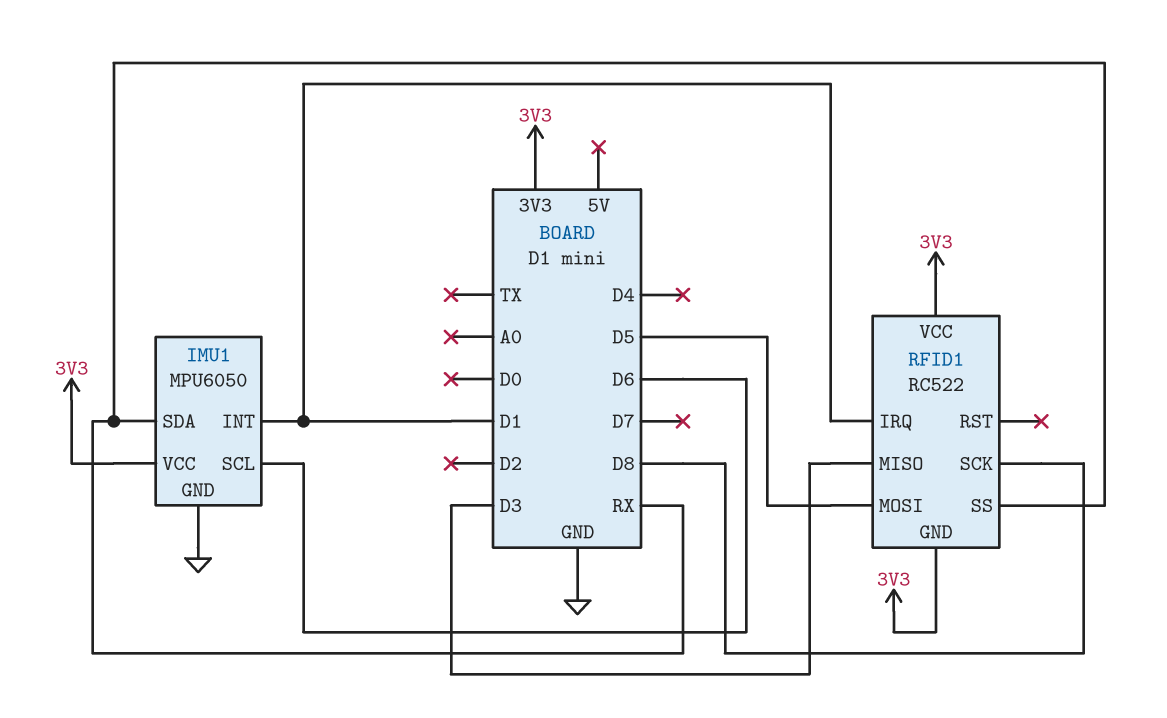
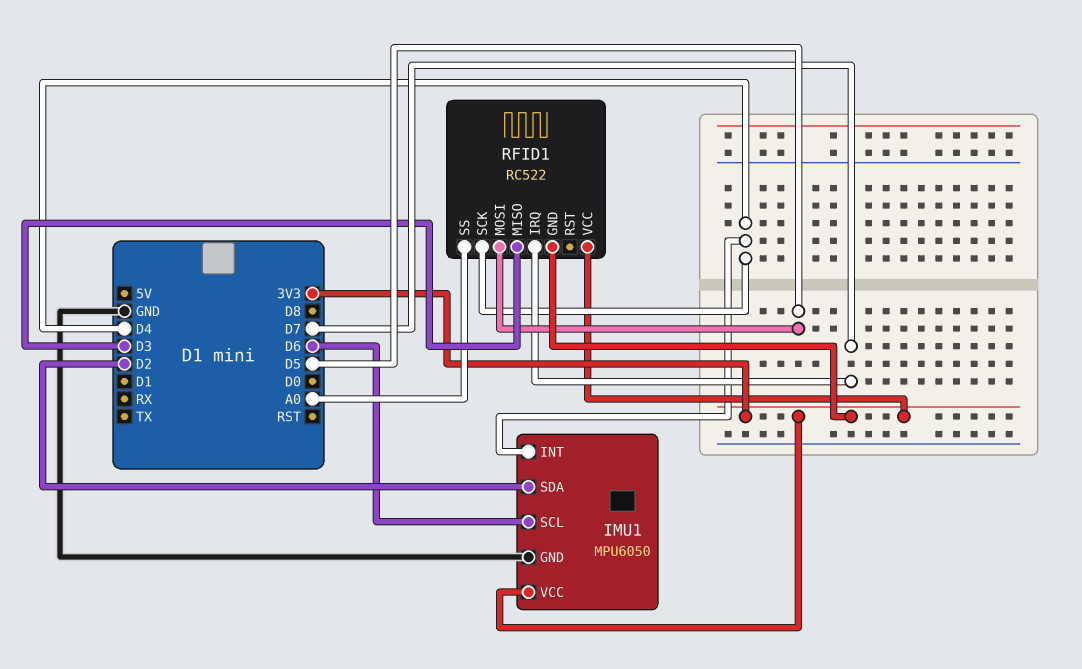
IMU1 pin INT: D1 -> D4
IMU1 pin SDA: RX -> D2
RFID1 pin IRQ: D1 -> D7
RFID1 pin SCK: D8 -> D4
RFID1 pin SS: RX -> A0

